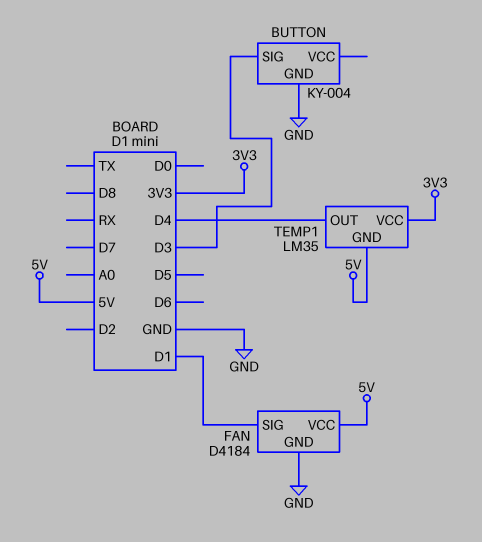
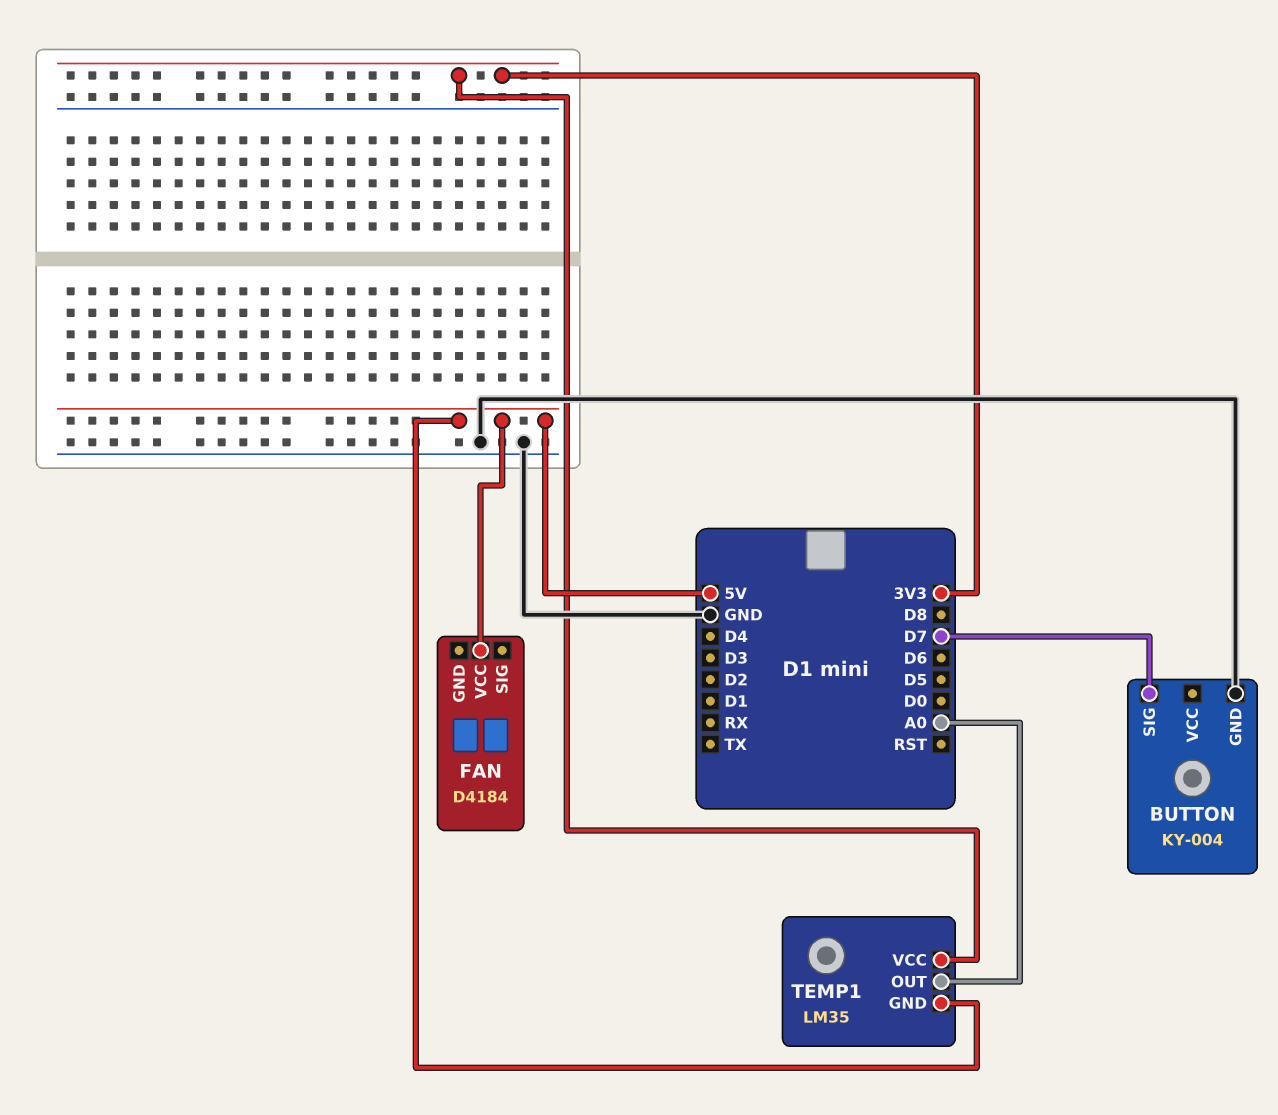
BUTTON pin SIG: D3 -> D7
FAN pin GND: GND -> none
FAN pin SIG: D1 -> none
TEMP1 pin OUT: D4 -> A0

